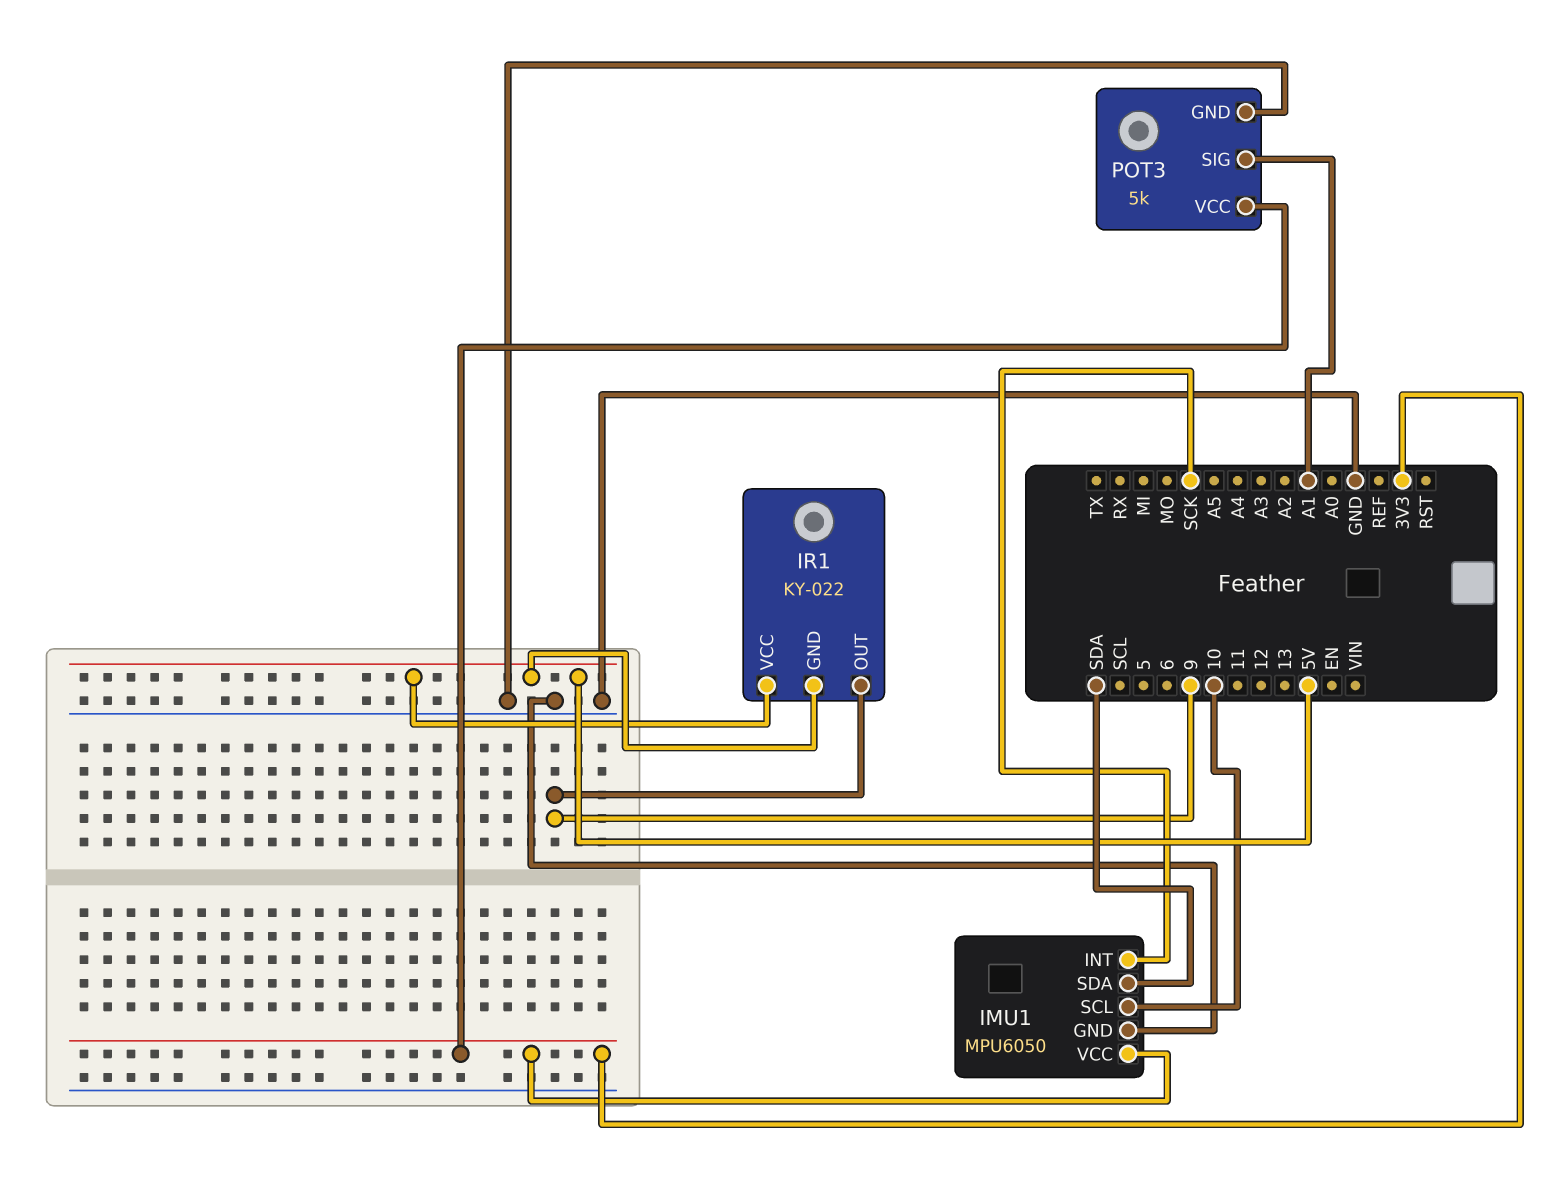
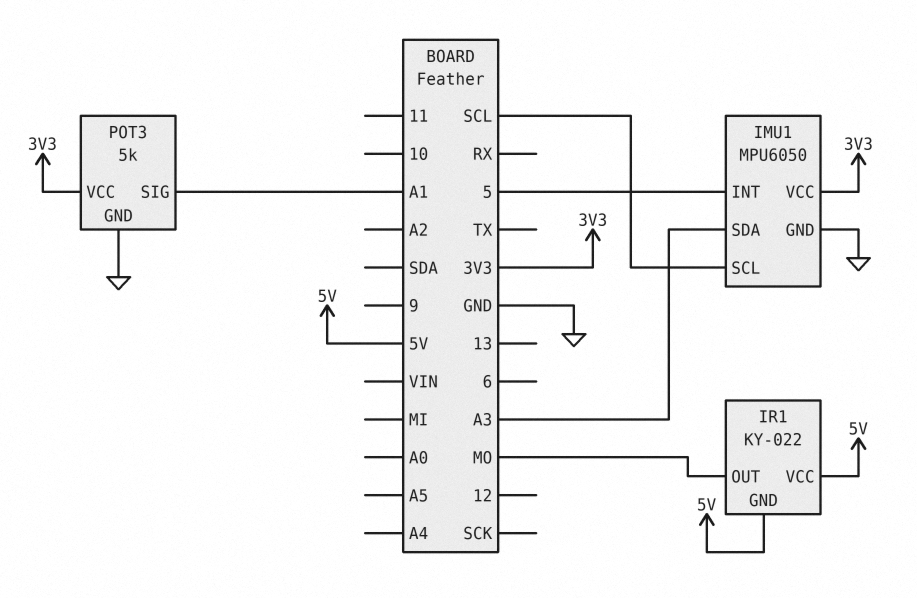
IMU1 pin INT: SCK -> 5
IMU1 pin SCL: 10 -> SCL
IMU1 pin SDA: SDA -> A3
IR1 pin OUT: 9 -> MO

